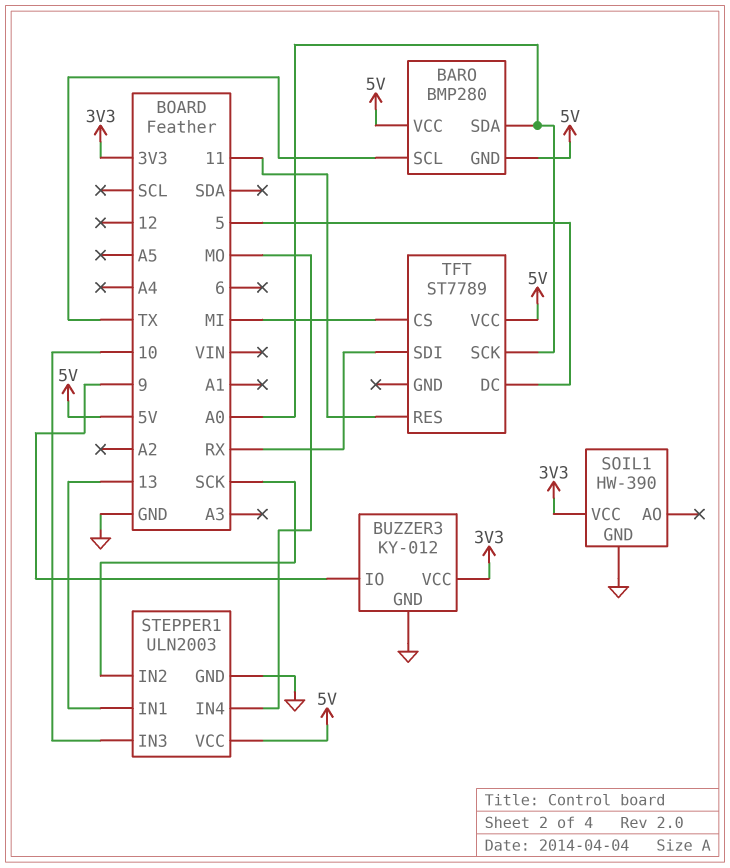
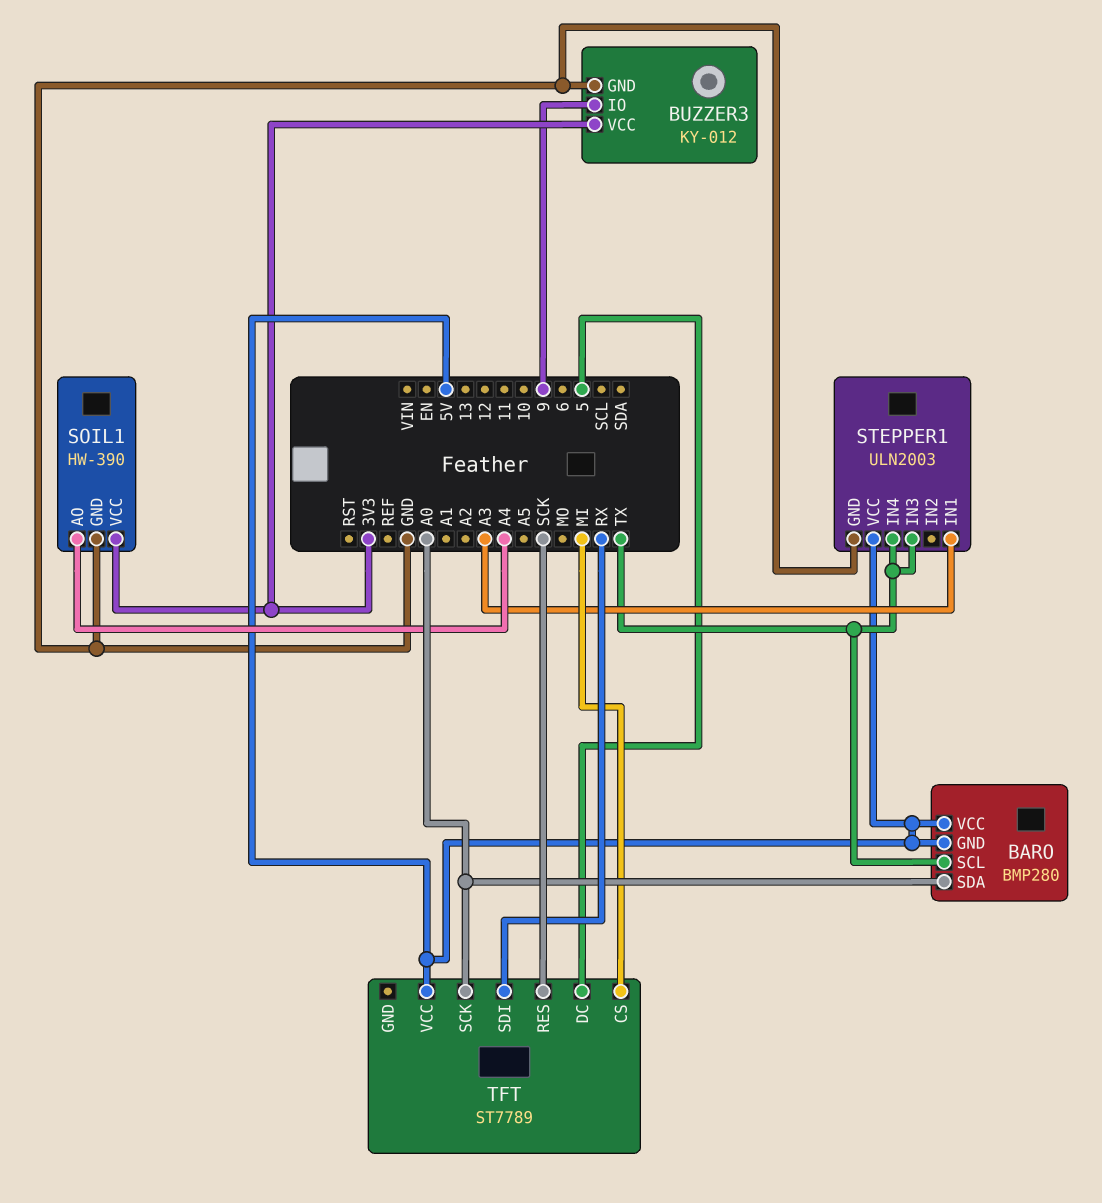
SOIL1 pin AO: none -> A4
STEPPER1 pin IN1: 13 -> A3
STEPPER1 pin IN2: SCK -> none
STEPPER1 pin IN3: 10 -> TX
STEPPER1 pin IN4: MO -> TX
TFT pin RES: 11 -> SCK

